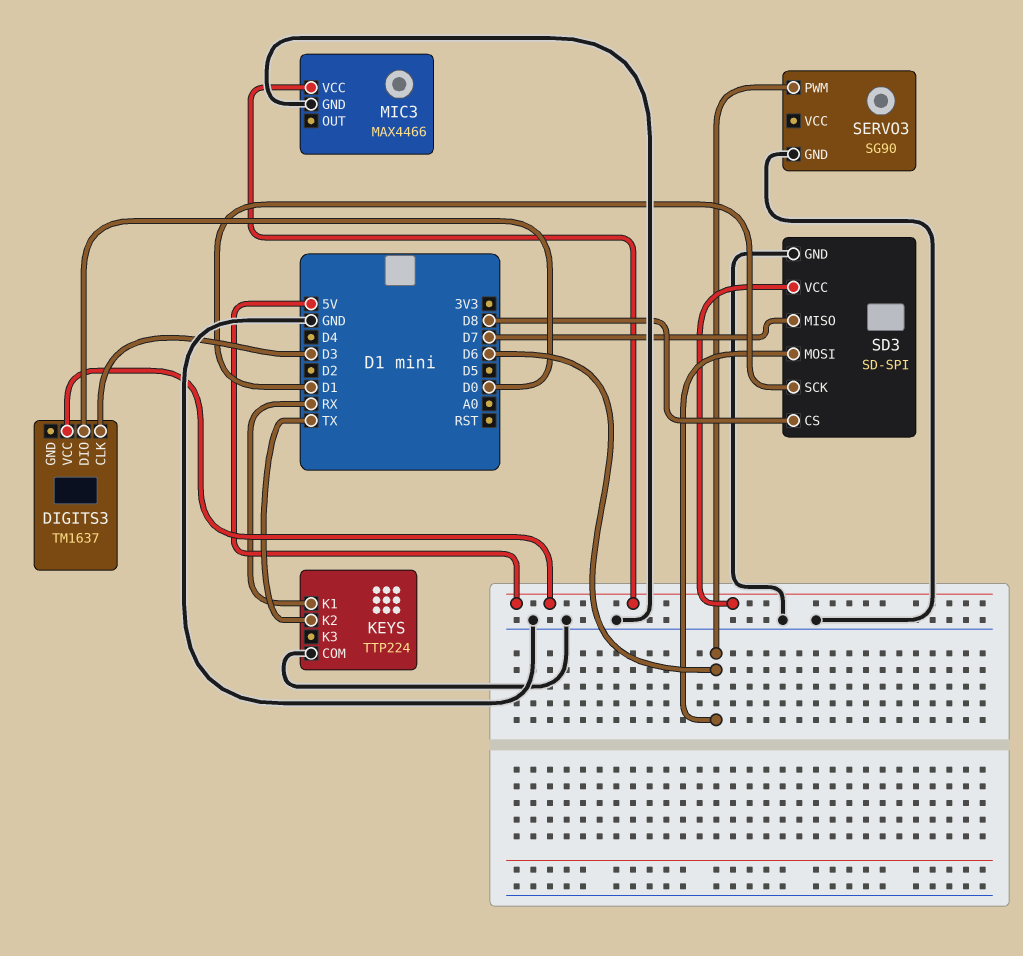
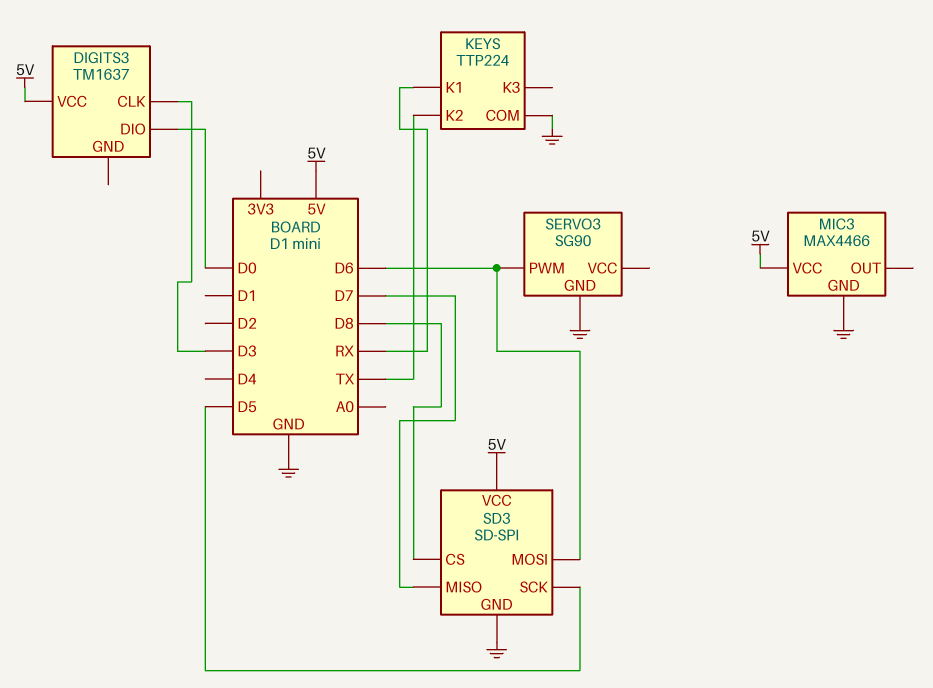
SD3 pin SCK: D1 -> D5

